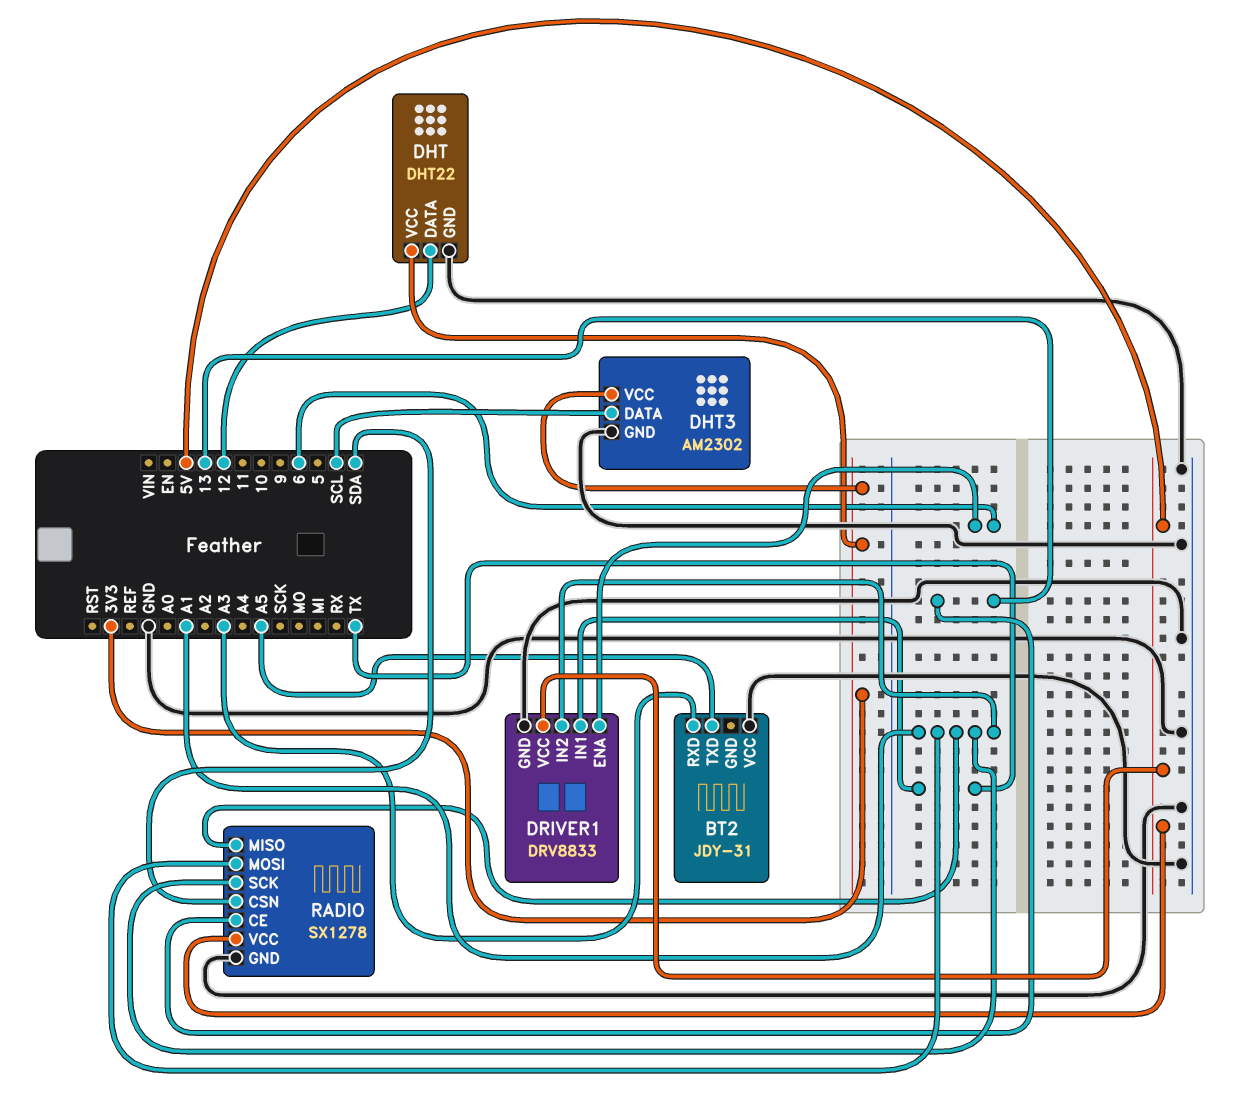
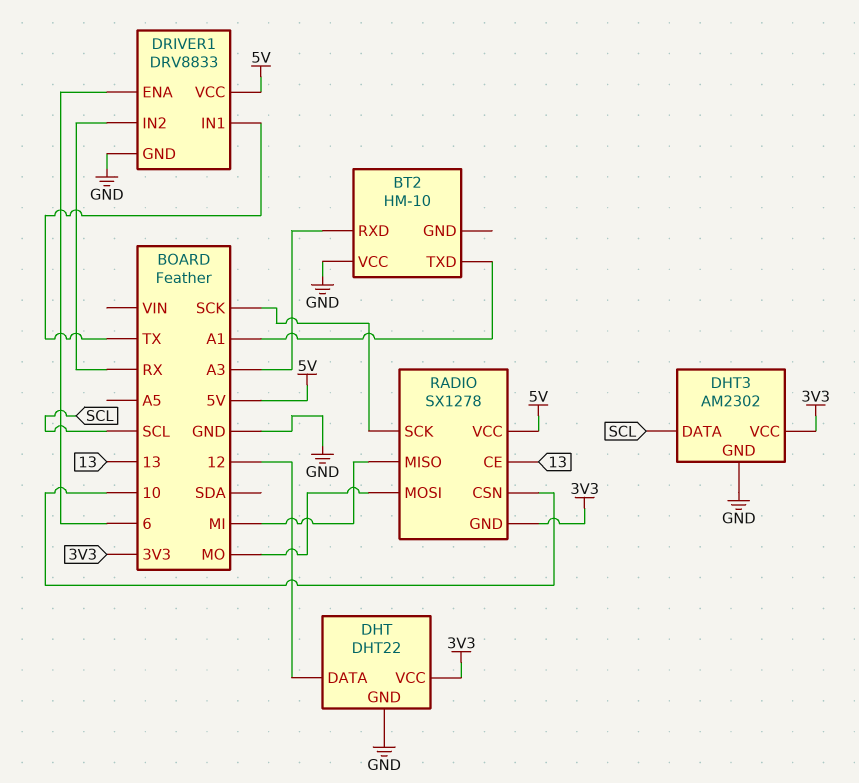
BT2: JDY-31 -> HM-10
BT2 pin TXD: A5 -> A1
DRIVER1 pin IN2: A1 -> RX
RADIO pin CSN: SDA -> 10
RADIO pin GND: GND -> 3V3
RADIO pin MISO: A1 -> MI
RADIO pin MOSI: A1 -> MO
RADIO pin SCK: A1 -> SCK

